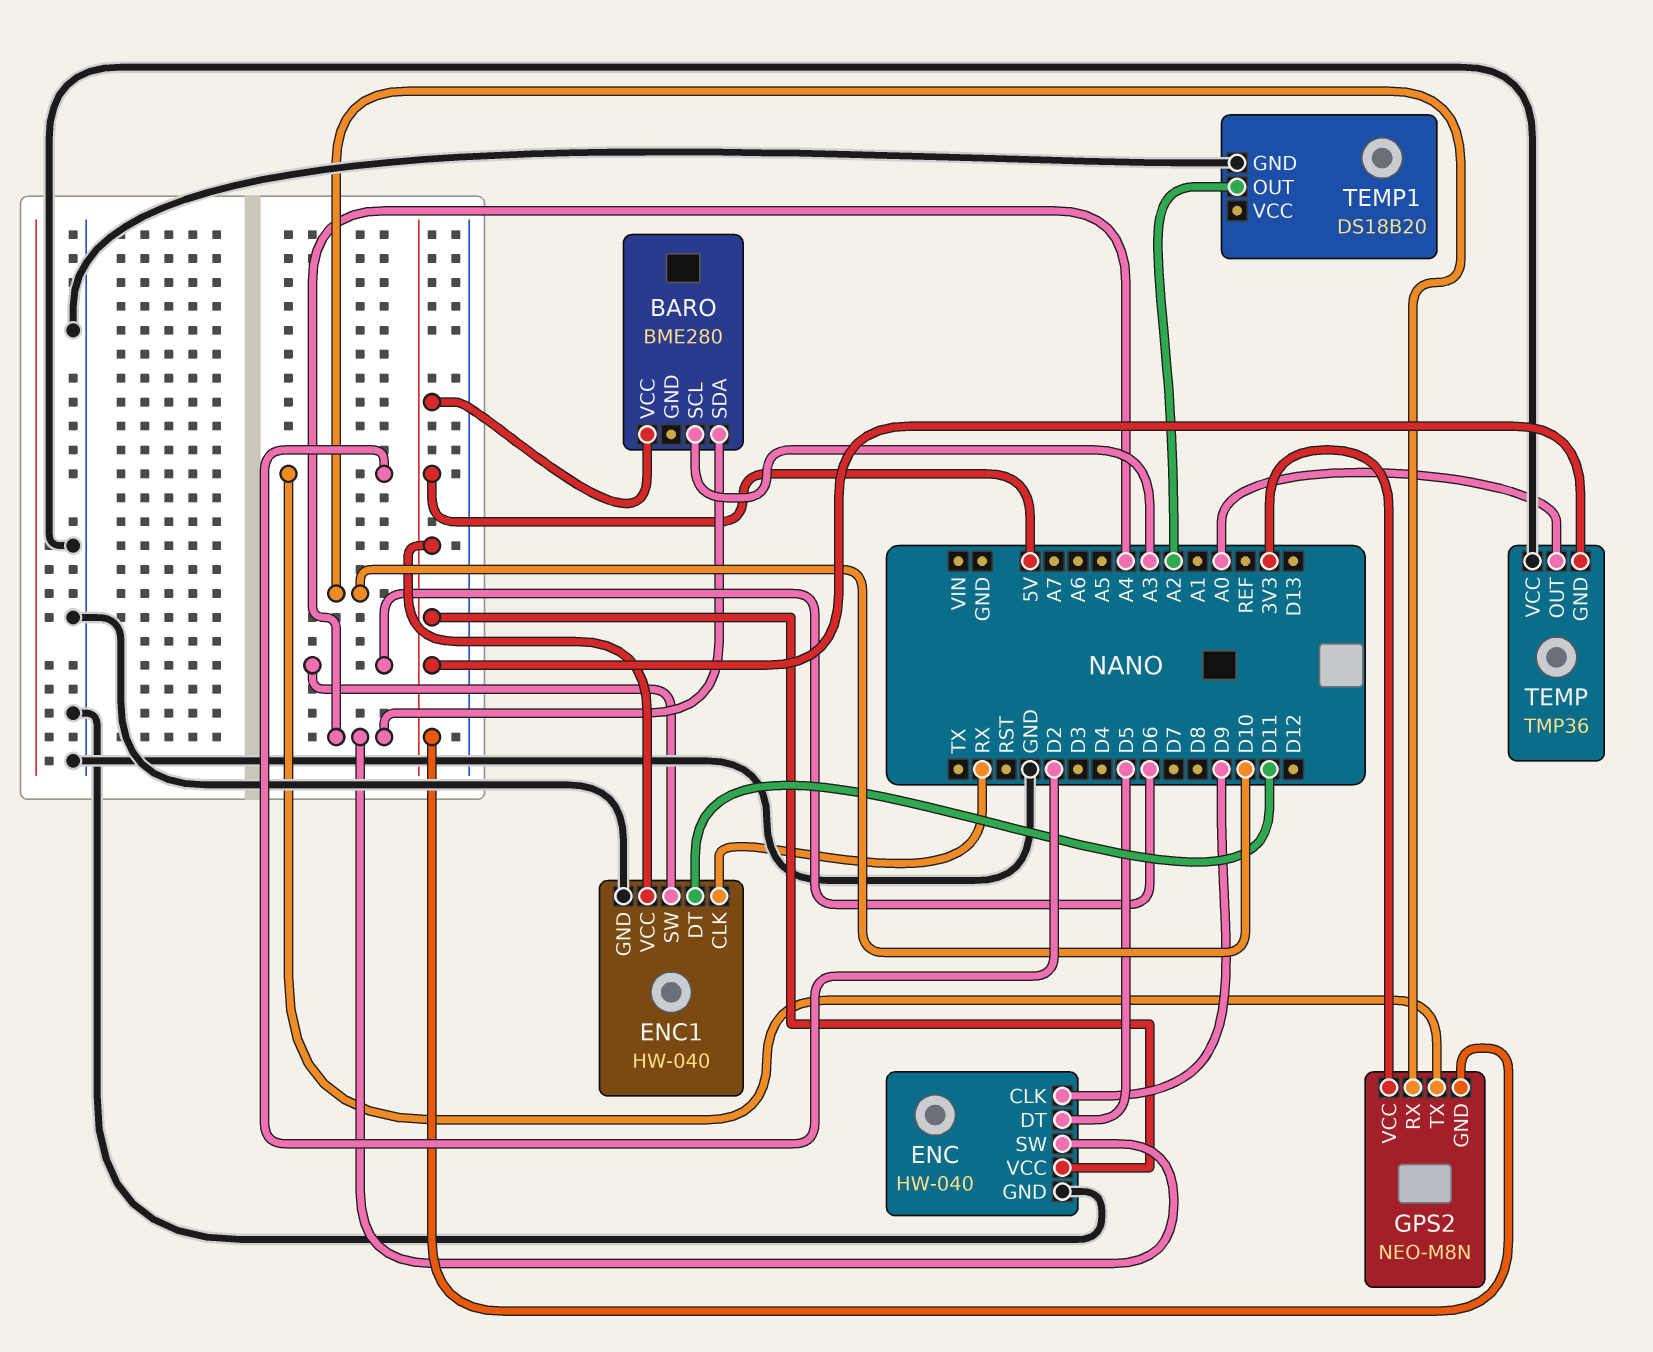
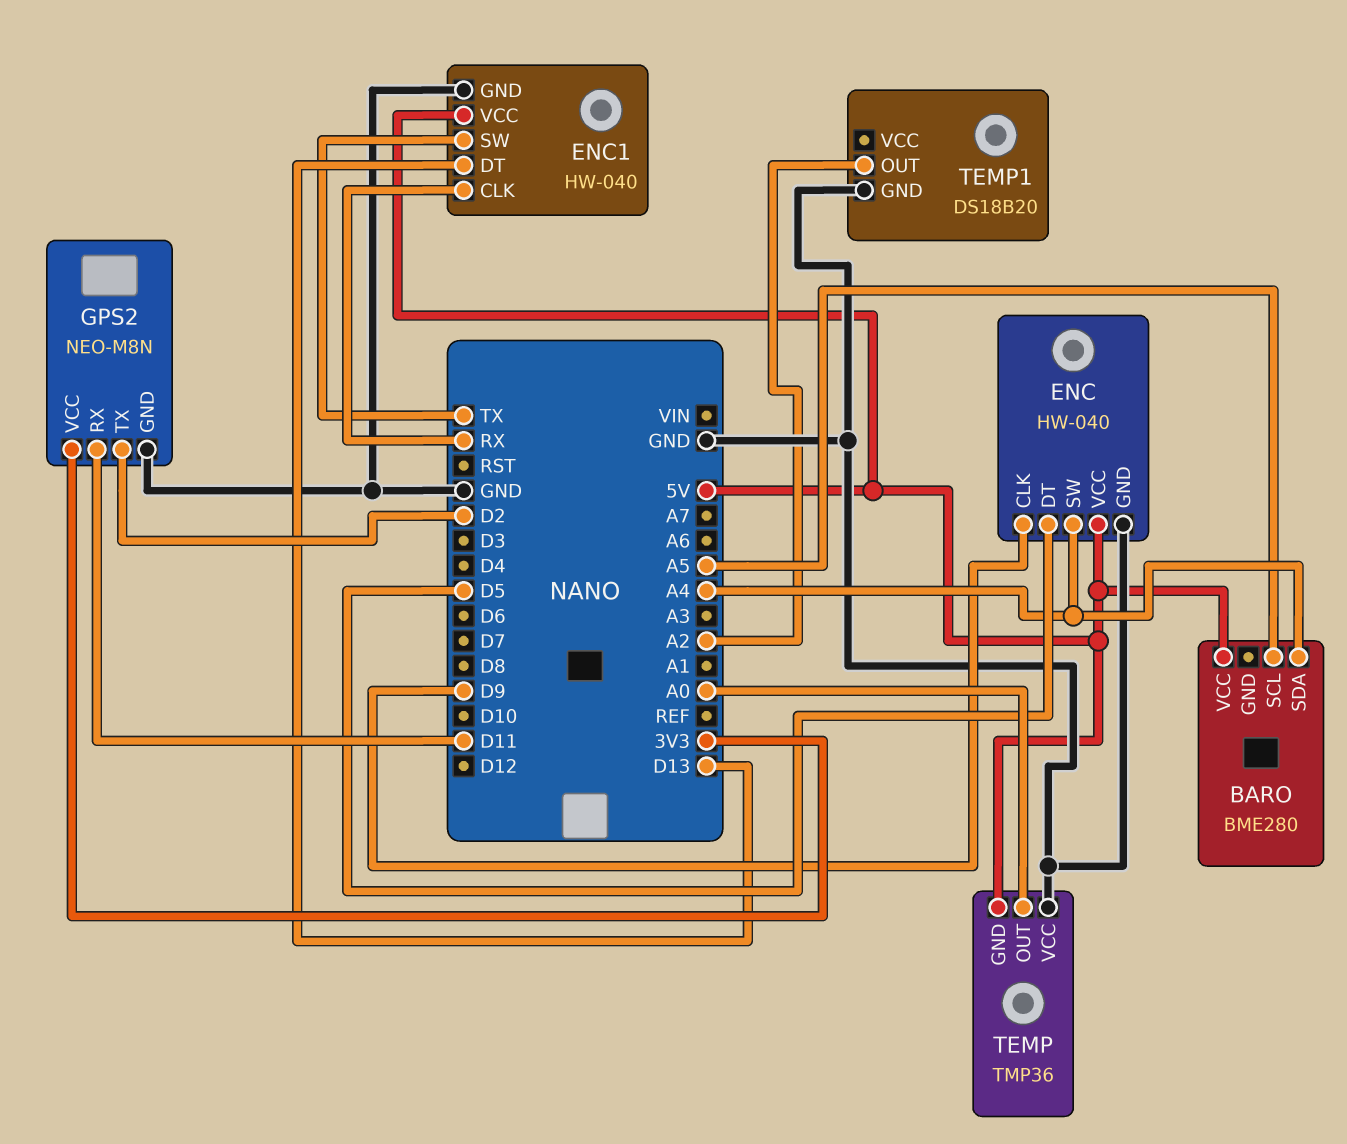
BARO pin SCL: A3 -> A5
ENC1 pin DT: D11 -> D13
ENC1 pin SW: D6 -> TX
GPS2 pin GND: 5V -> GND
GPS2 pin RX: D10 -> D11

